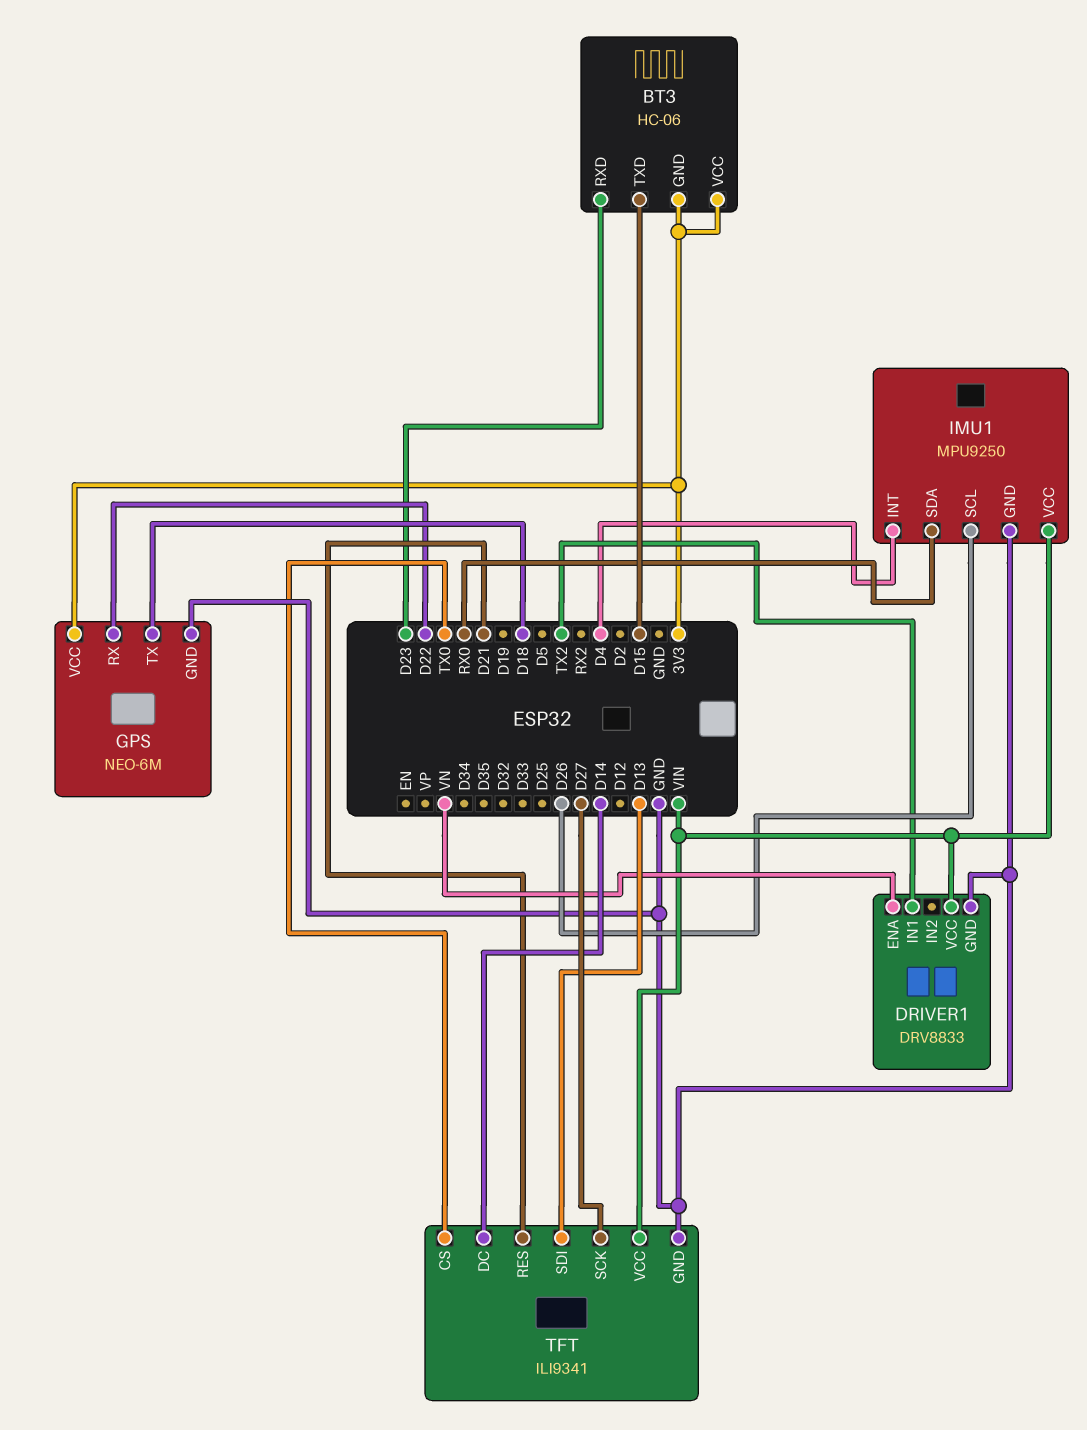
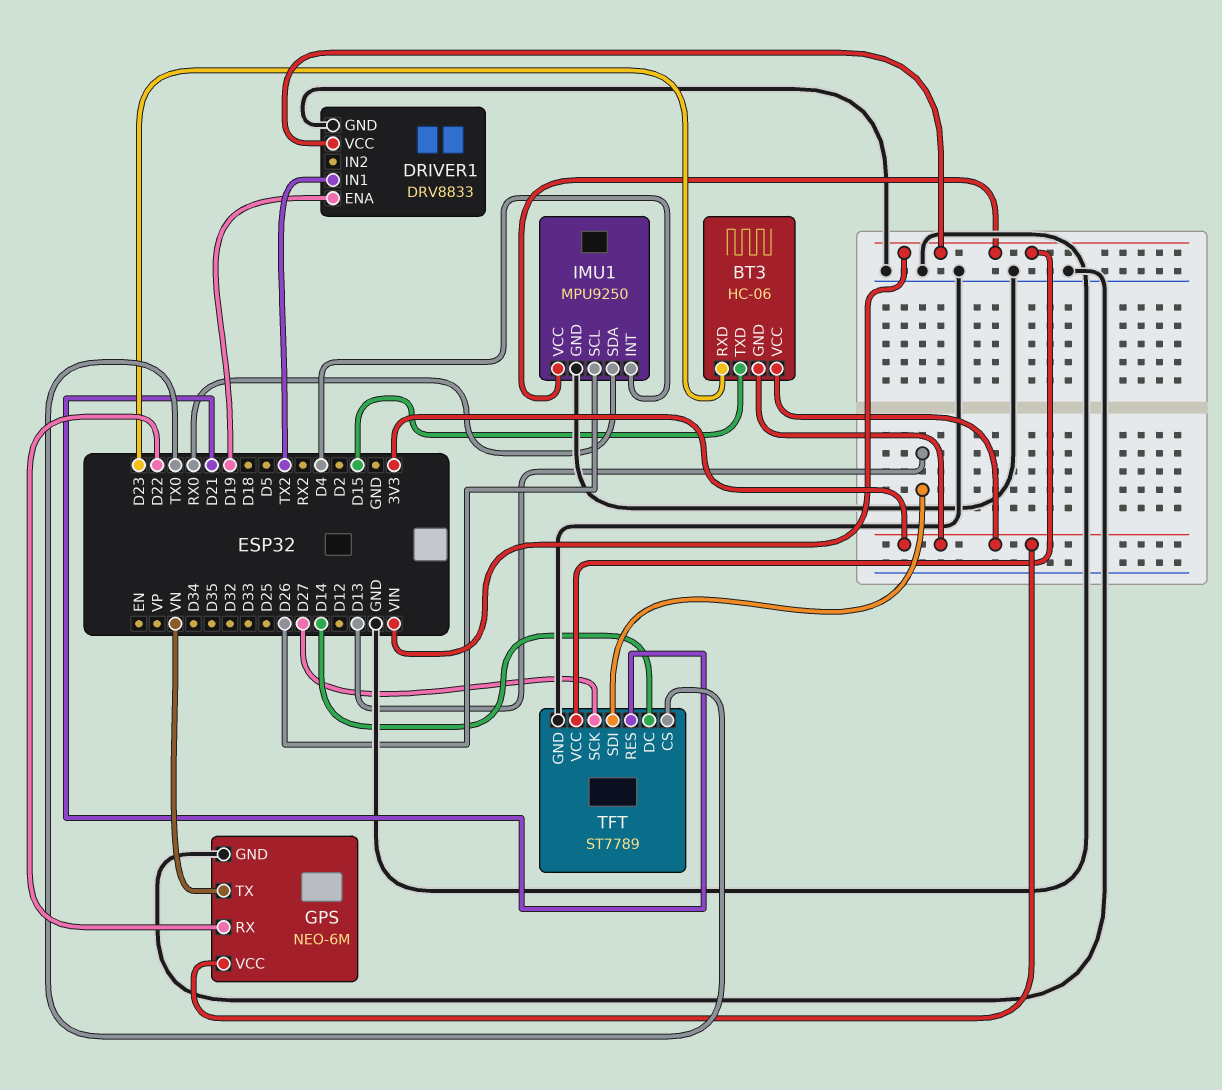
DRIVER1 pin ENA: VN -> D19
GPS pin TX: D18 -> VN
TFT: ILI9341 -> ST7789

